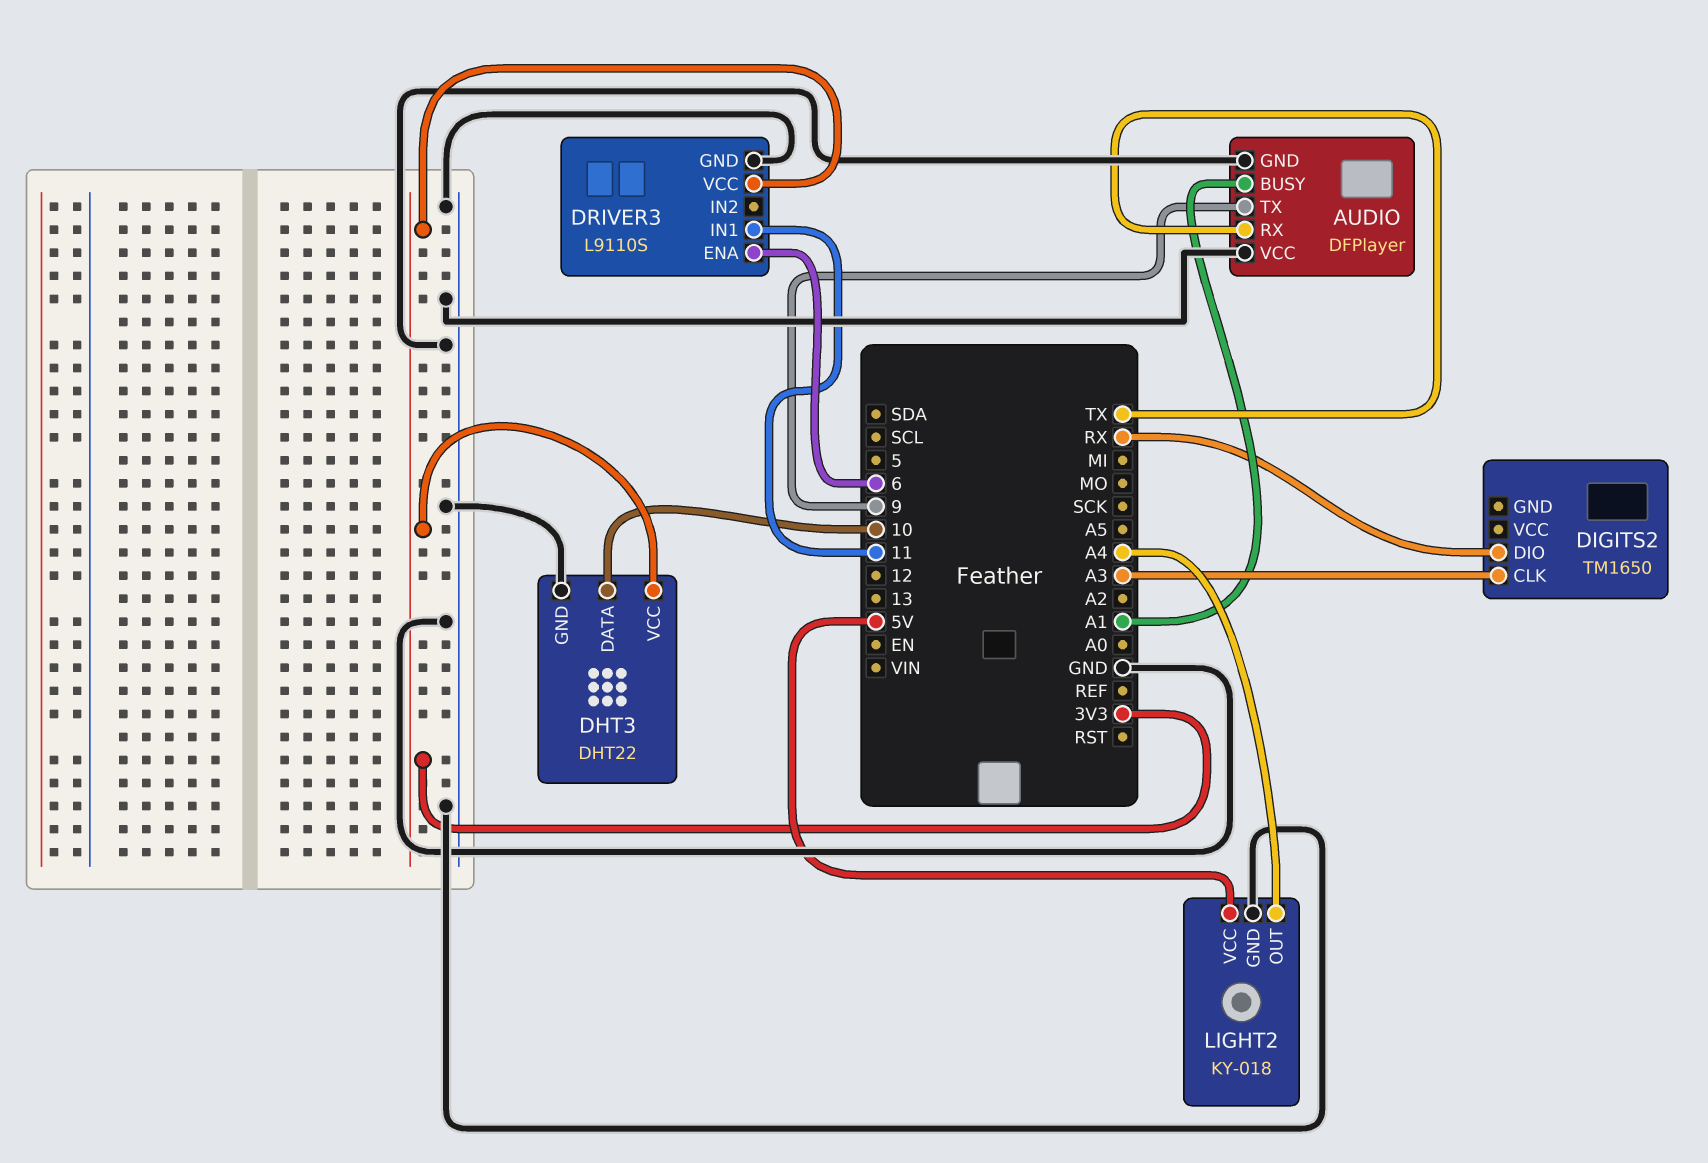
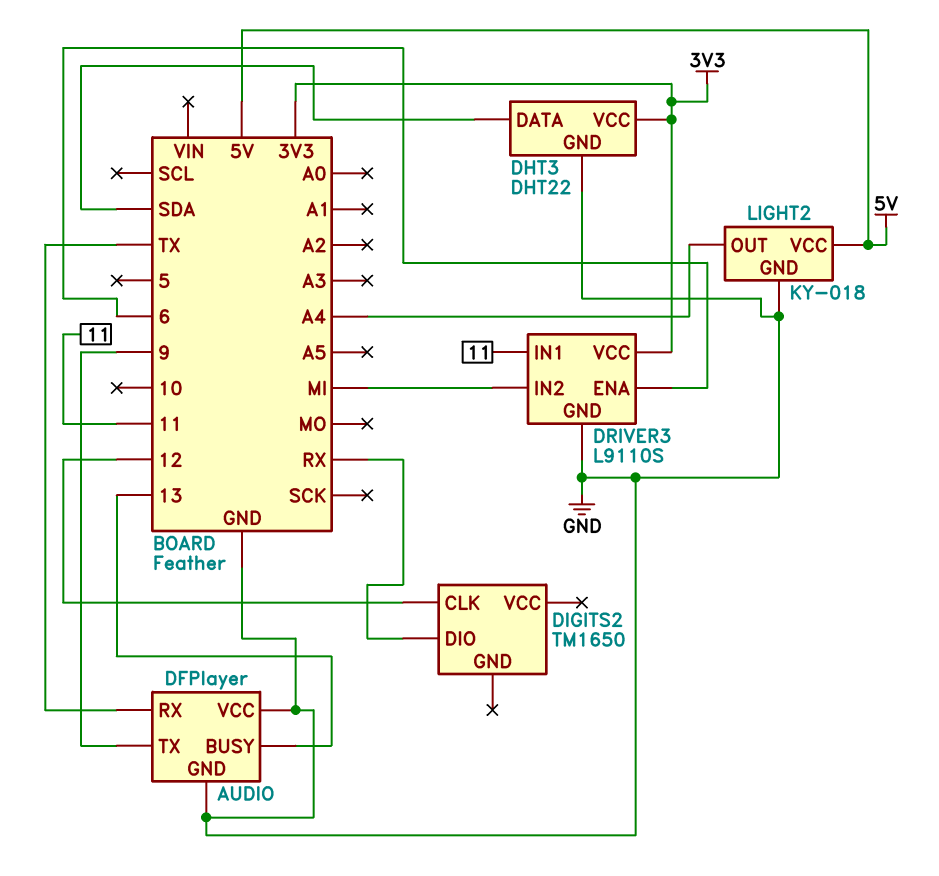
AUDIO pin BUSY: A1 -> 13
DHT3 pin DATA: 10 -> SDA
DIGITS2 pin CLK: A3 -> 12
DRIVER3 pin IN2: none -> MI

